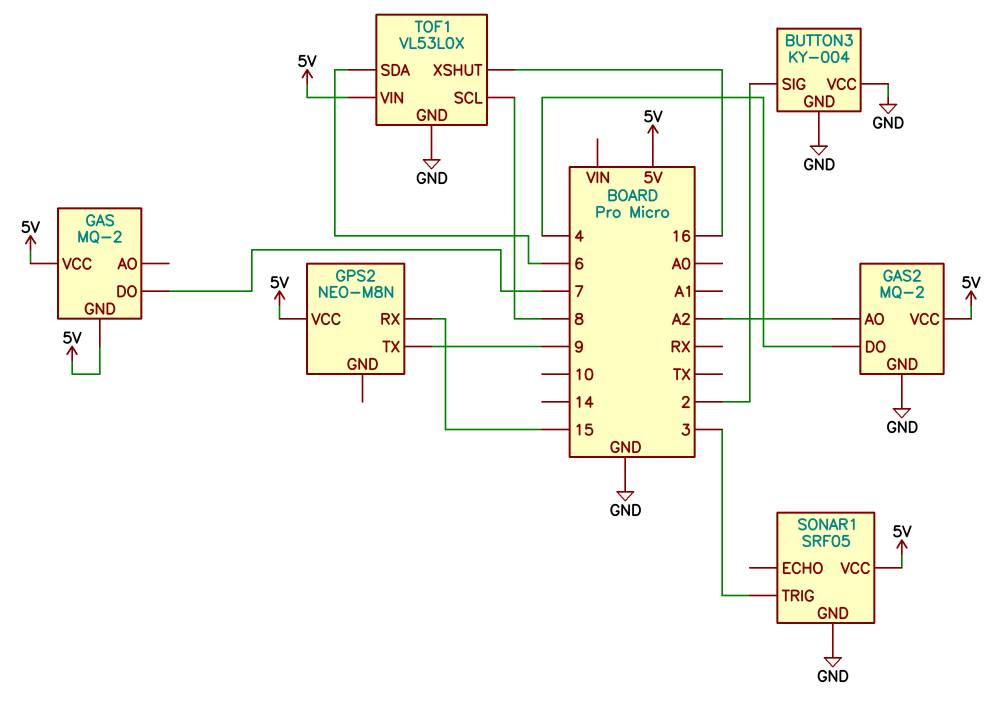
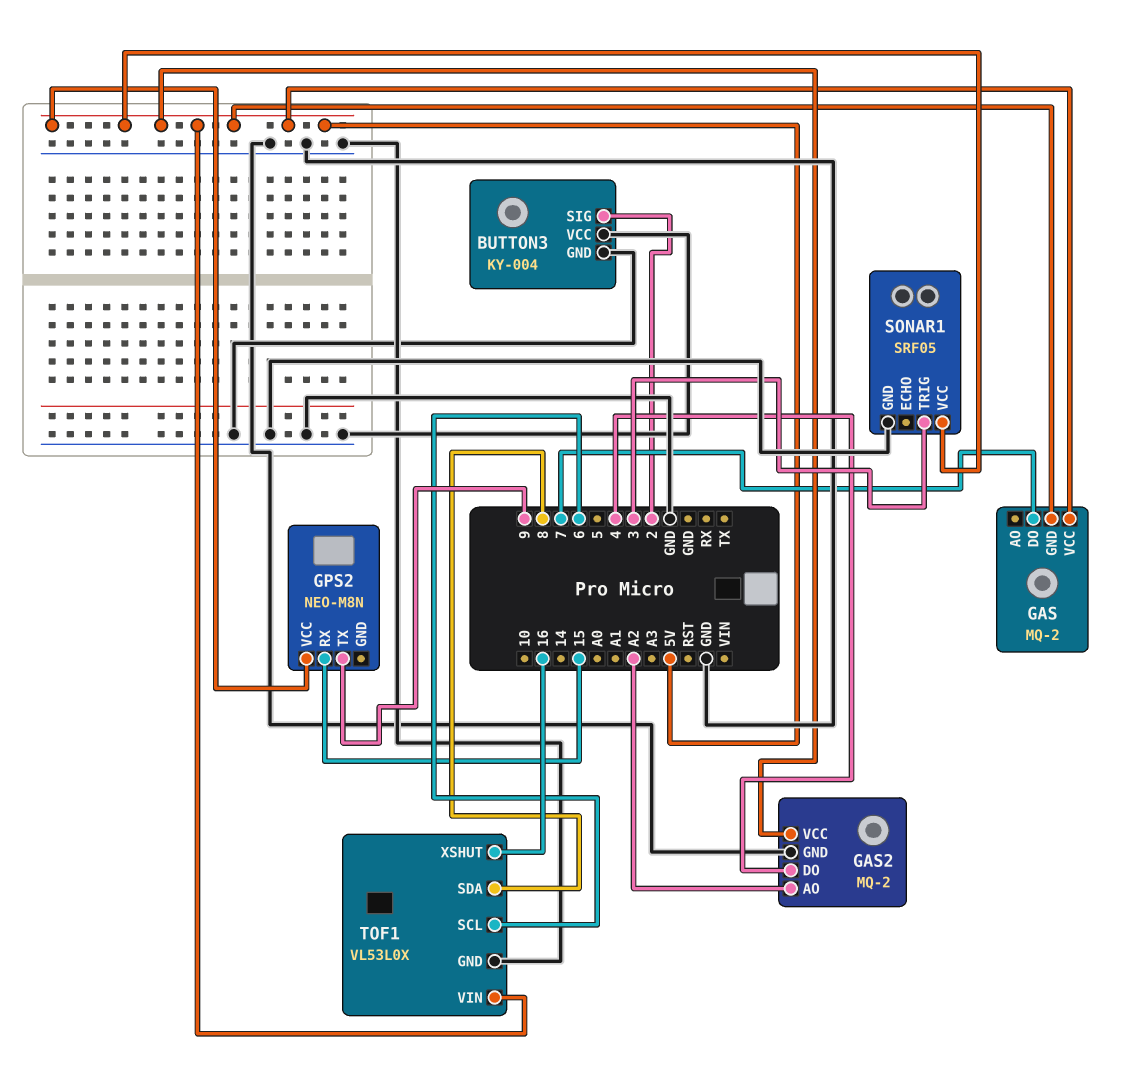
TOF1 pin SCL: 8 -> 6
TOF1 pin SDA: 6 -> 8

